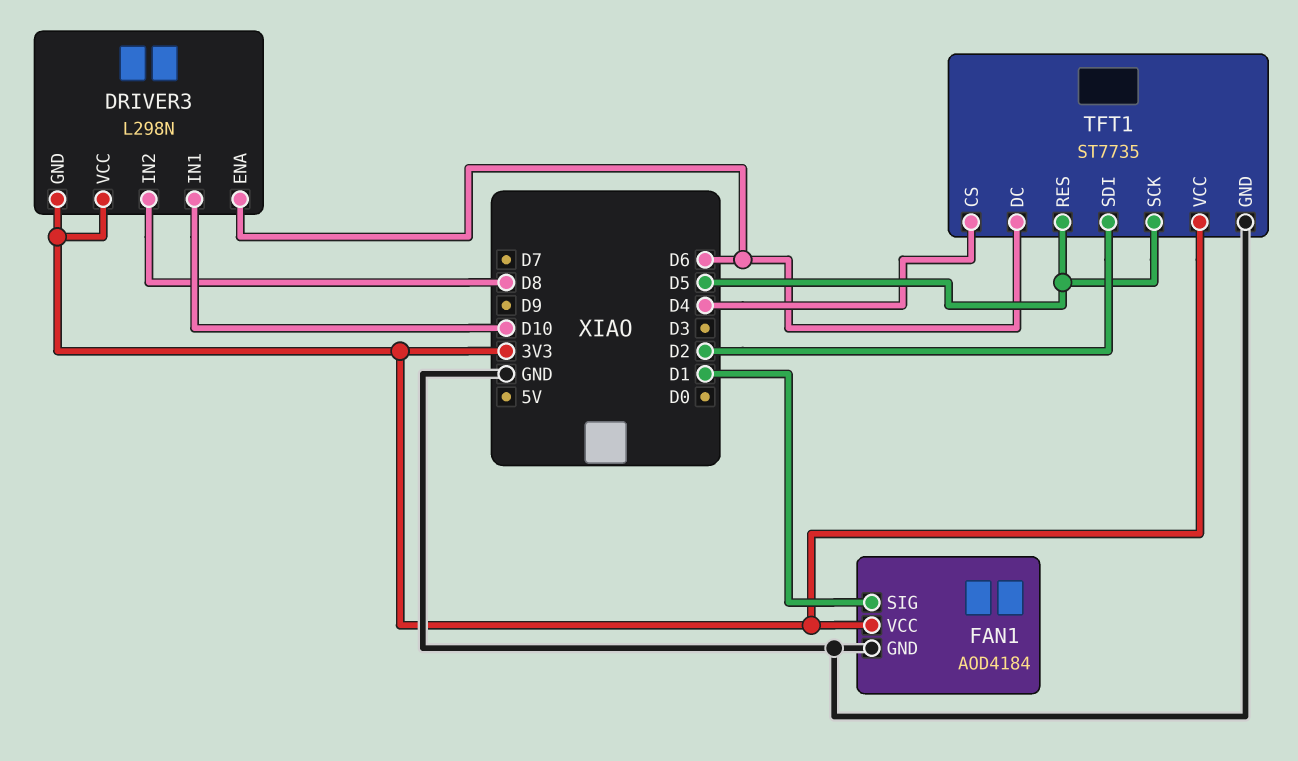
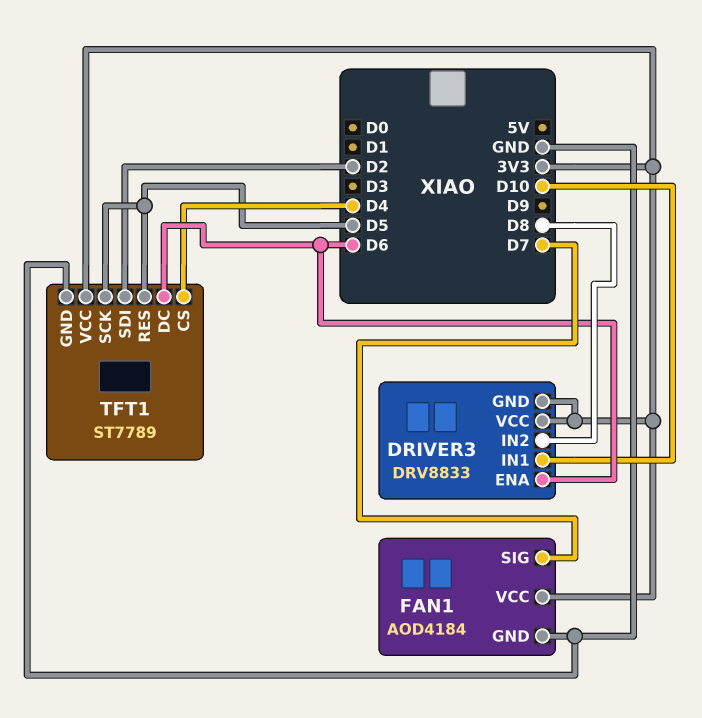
DRIVER3: L298N -> DRV8833
FAN1 pin SIG: D1 -> D7
TFT1: ST7735 -> ST7789

